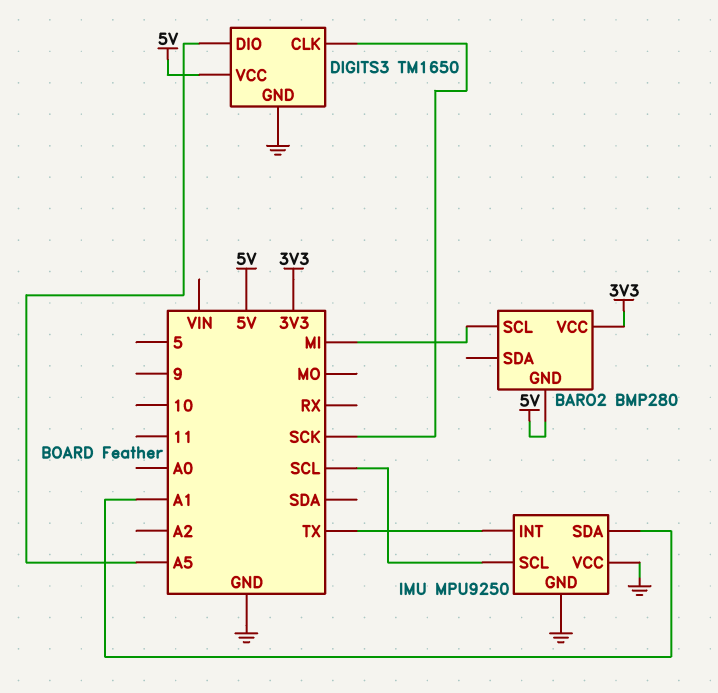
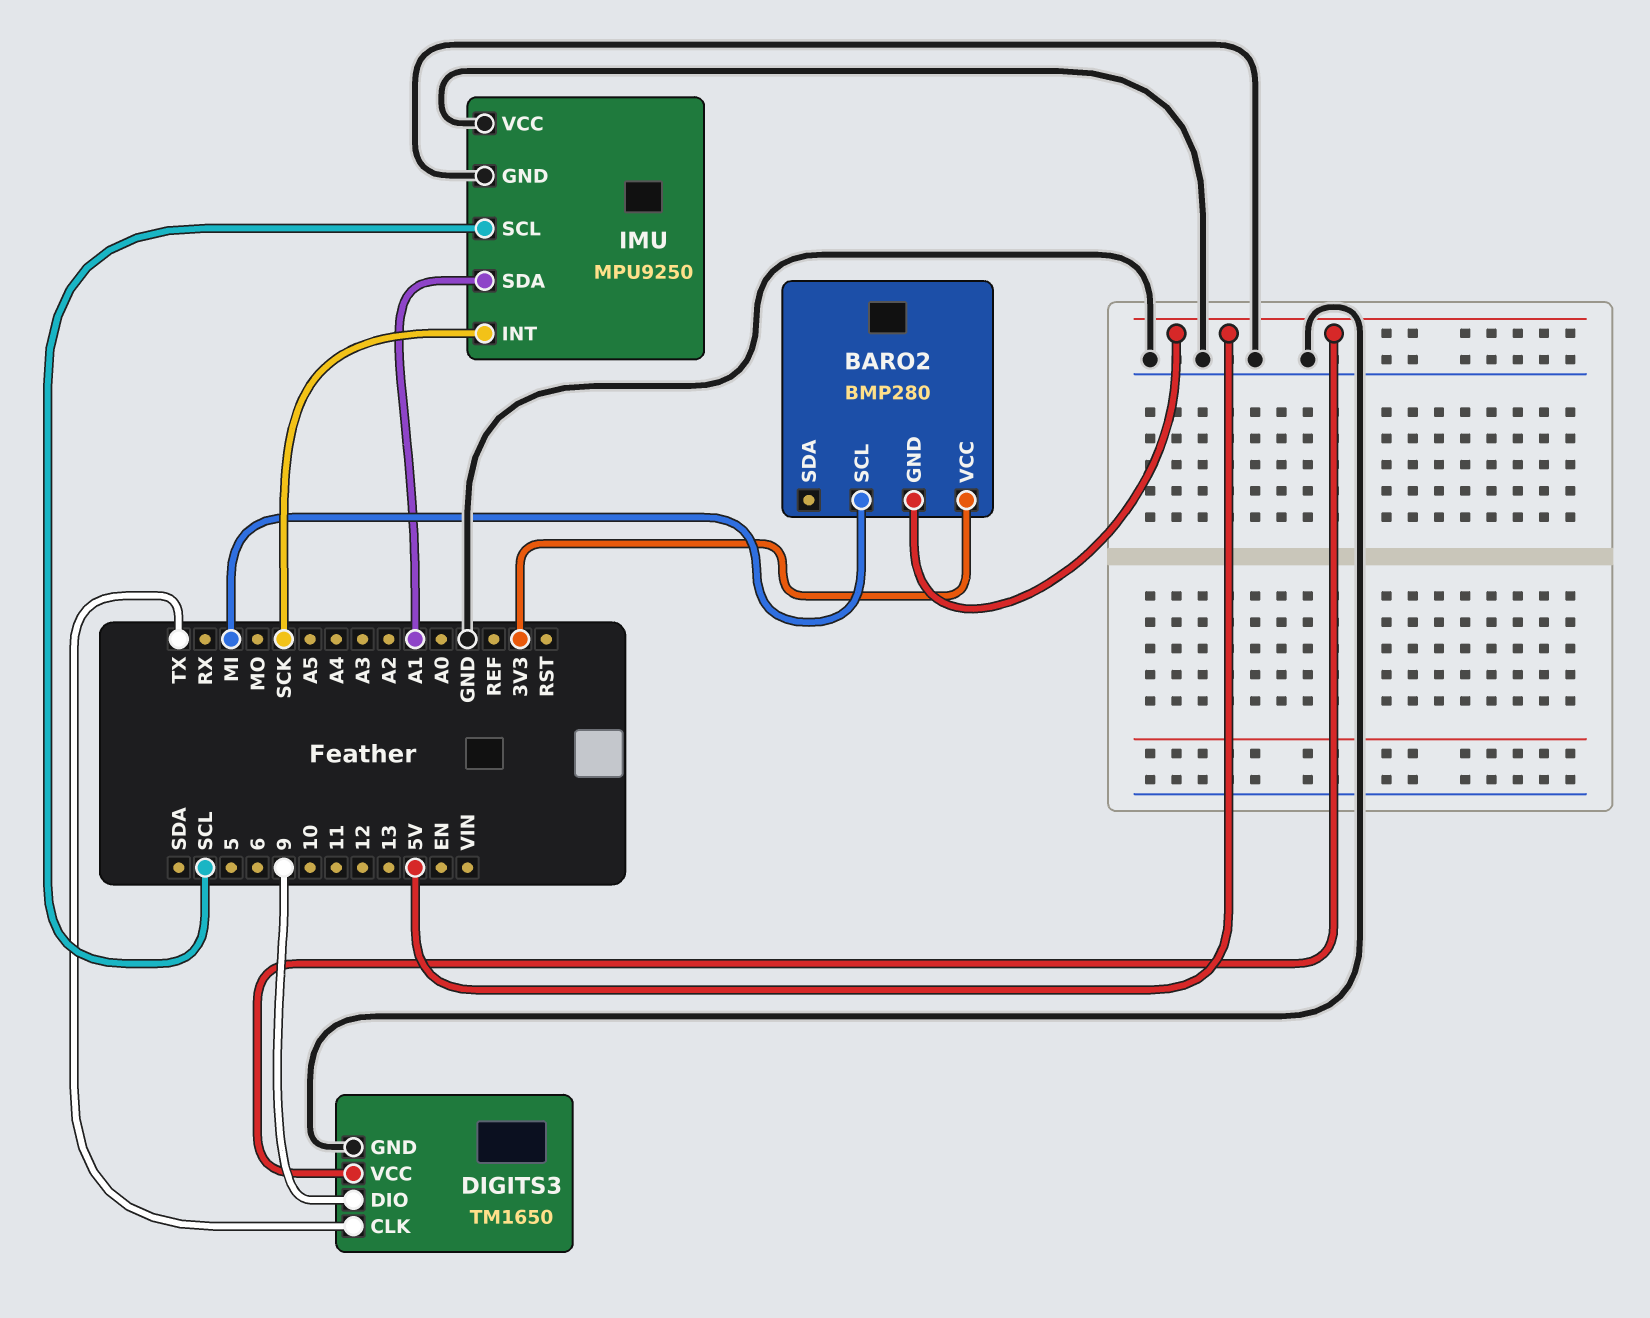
DIGITS3 pin CLK: SCK -> TX
DIGITS3 pin DIO: A5 -> 9
IMU pin INT: TX -> SCK

